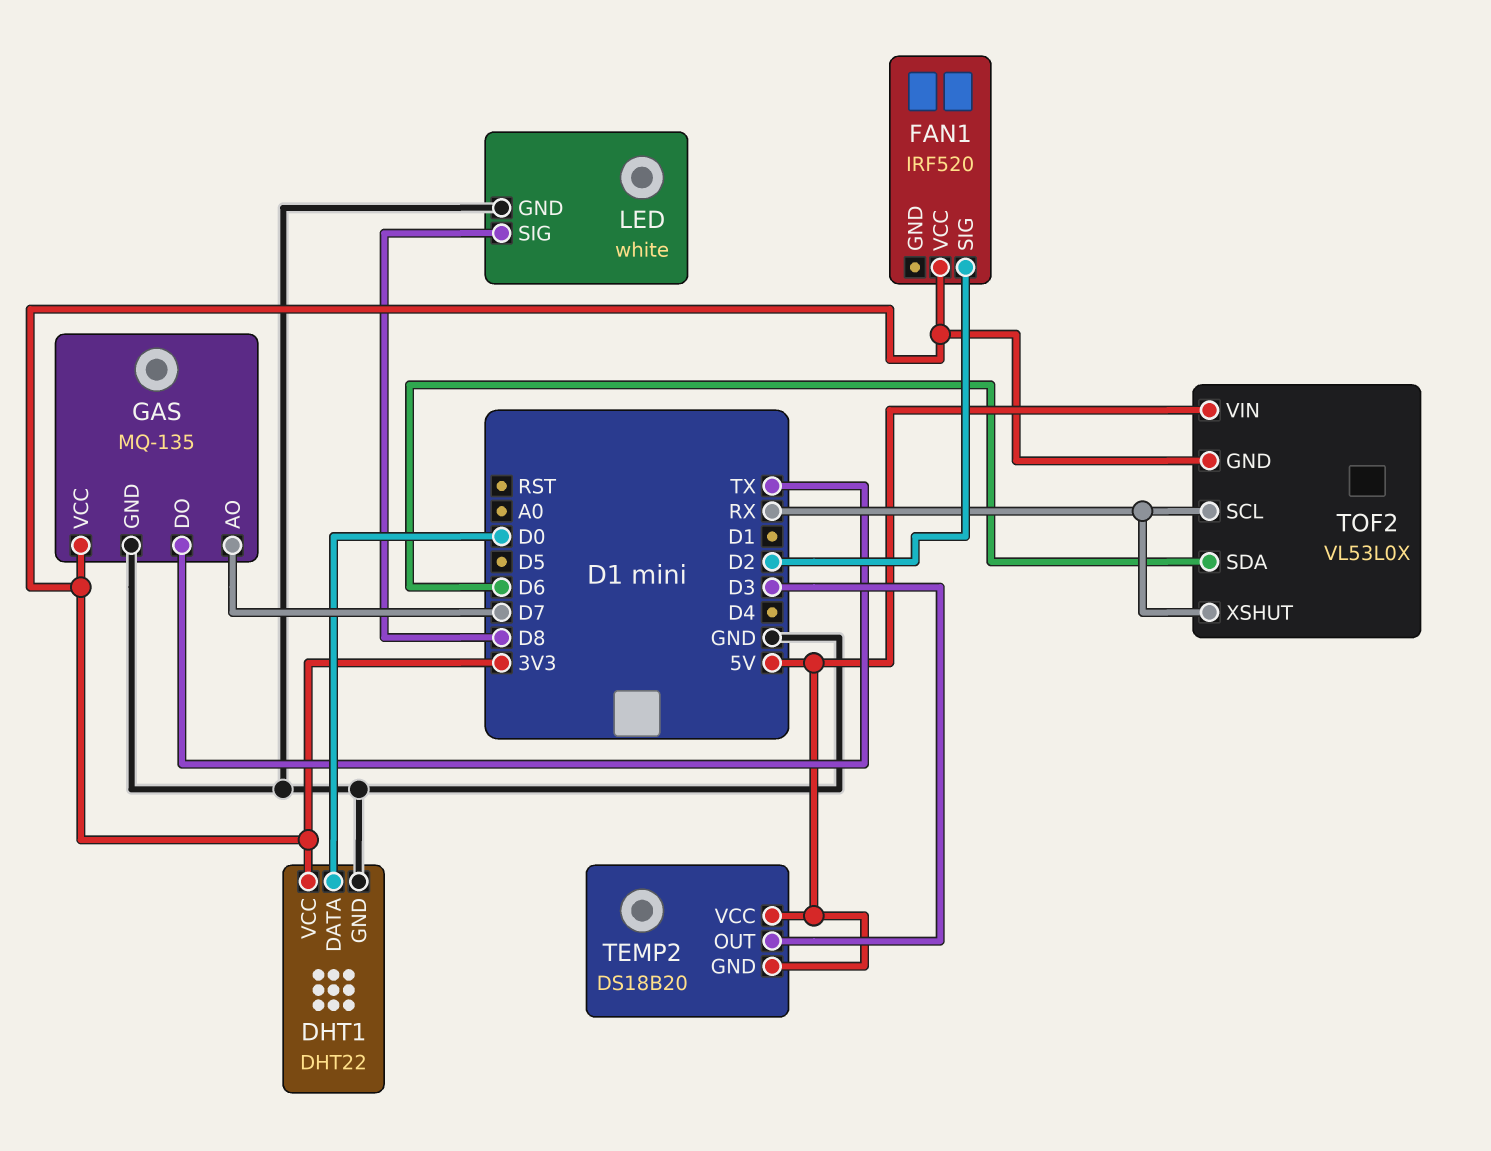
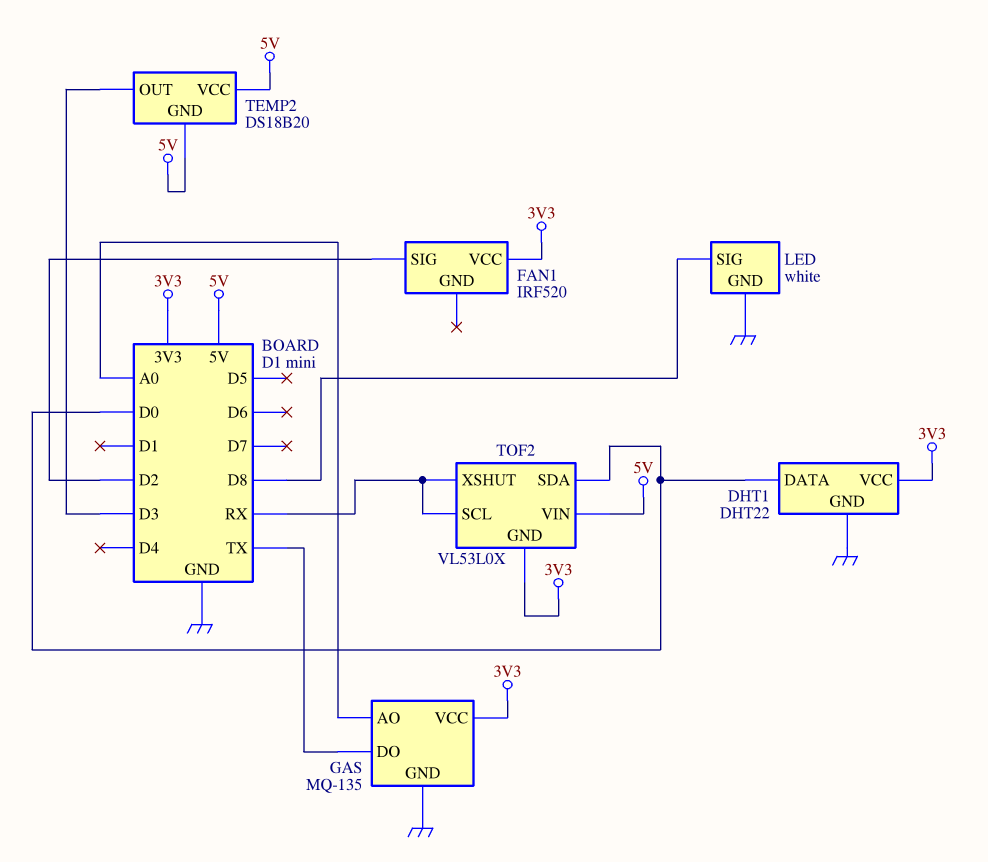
GAS pin AO: D7 -> A0
TOF2 pin SDA: D6 -> D0

